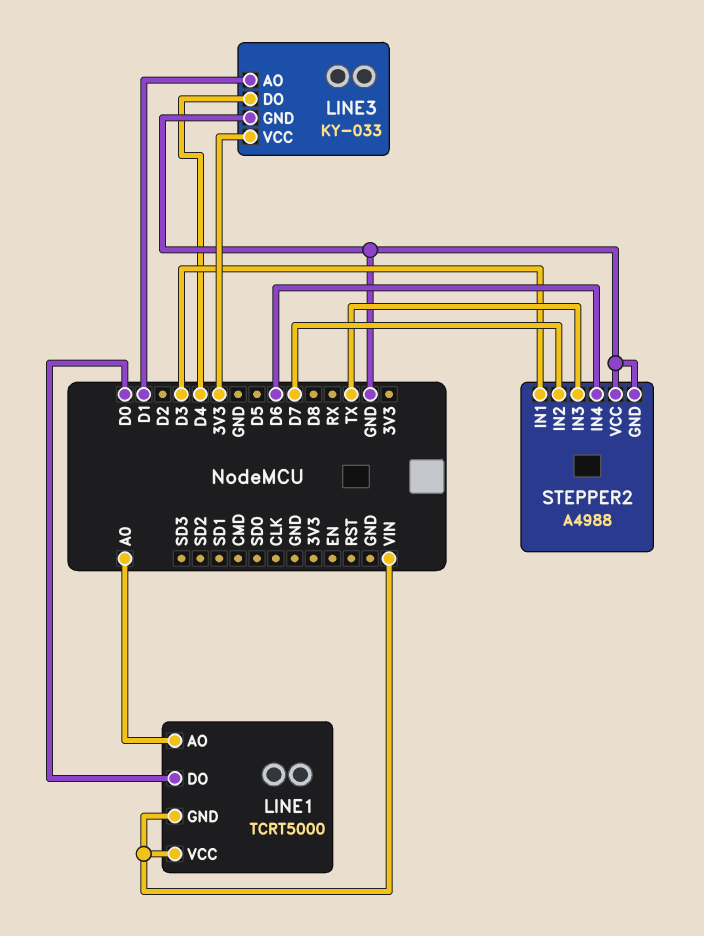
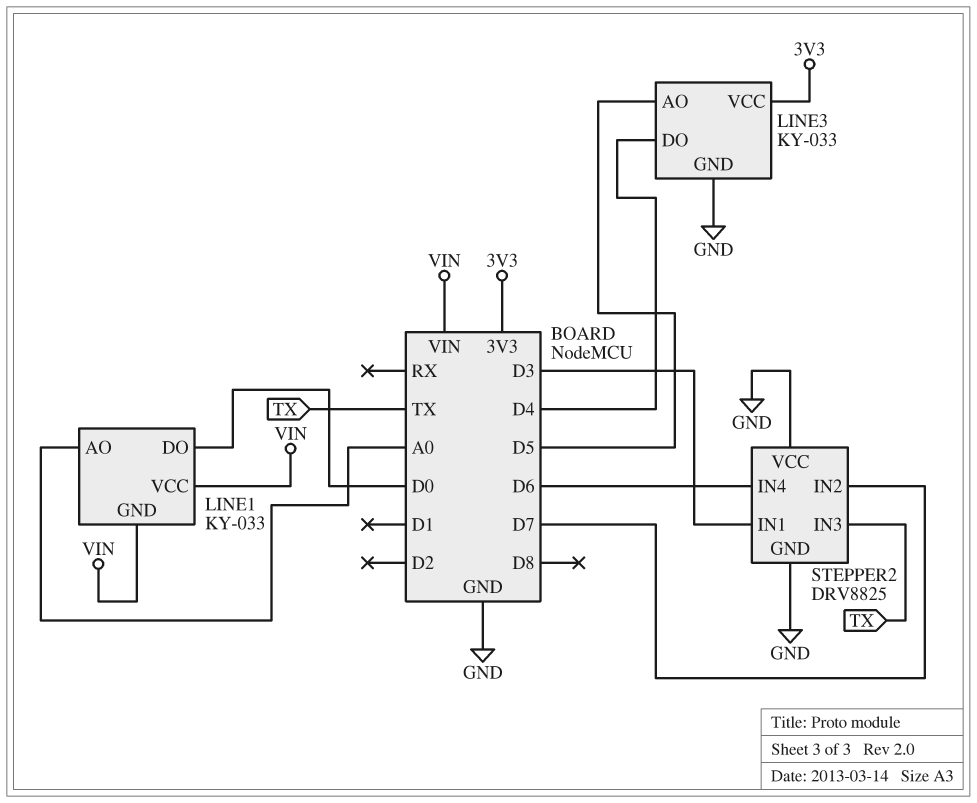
LINE1: TCRT5000 -> KY-033
LINE3 pin AO: D1 -> D5
STEPPER2: A4988 -> DRV8825

